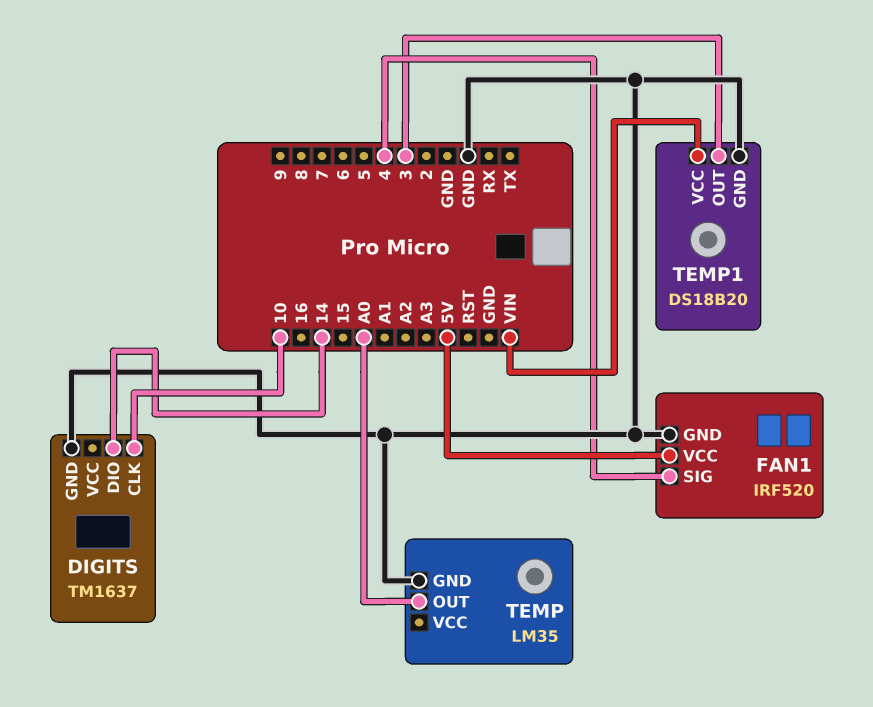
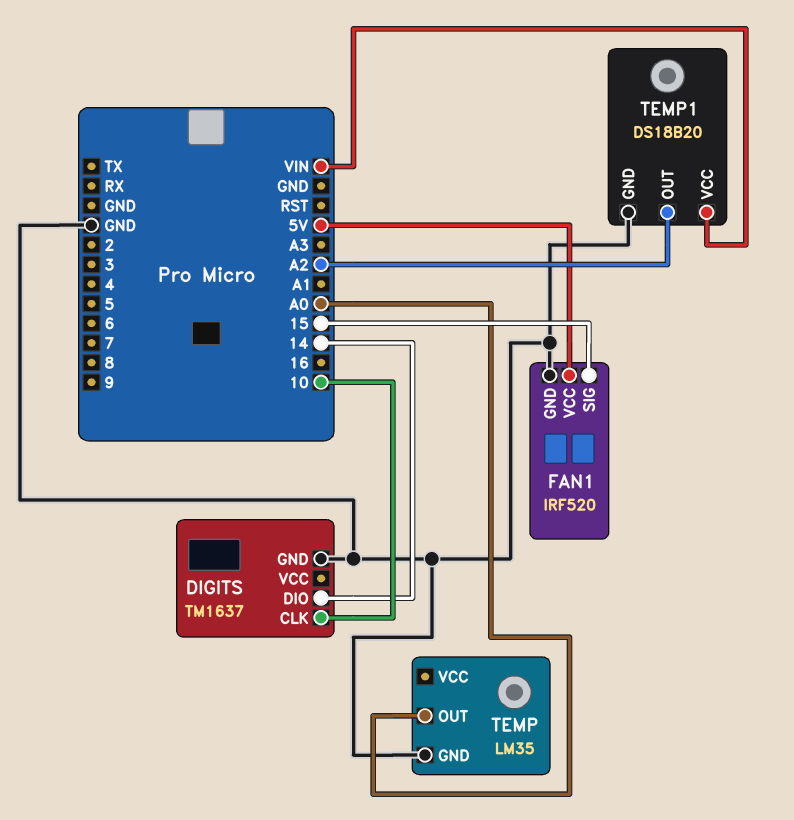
FAN1 pin SIG: 4 -> 15
TEMP1 pin OUT: 3 -> A2

